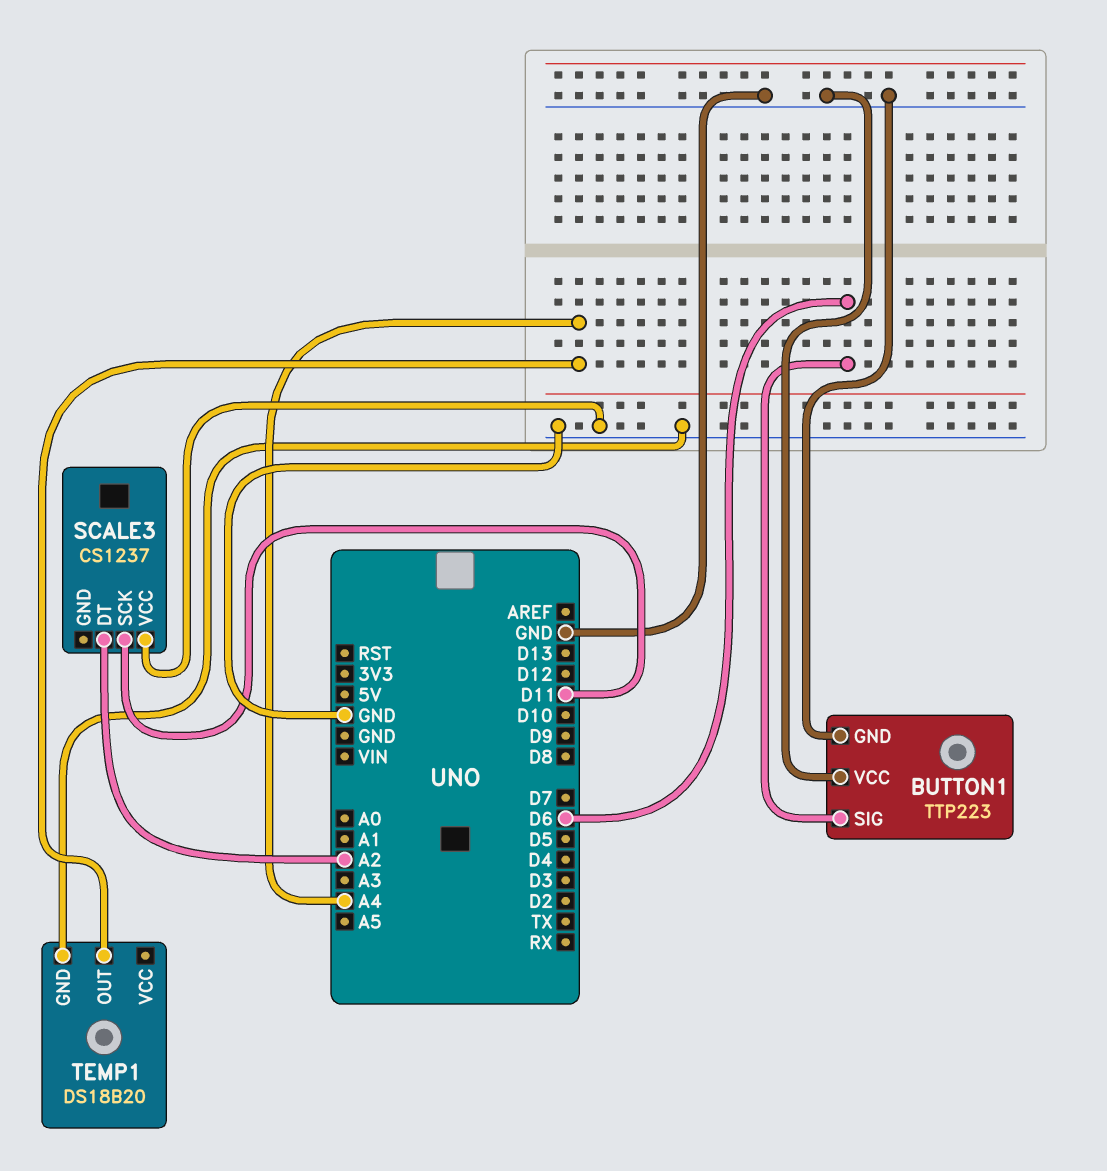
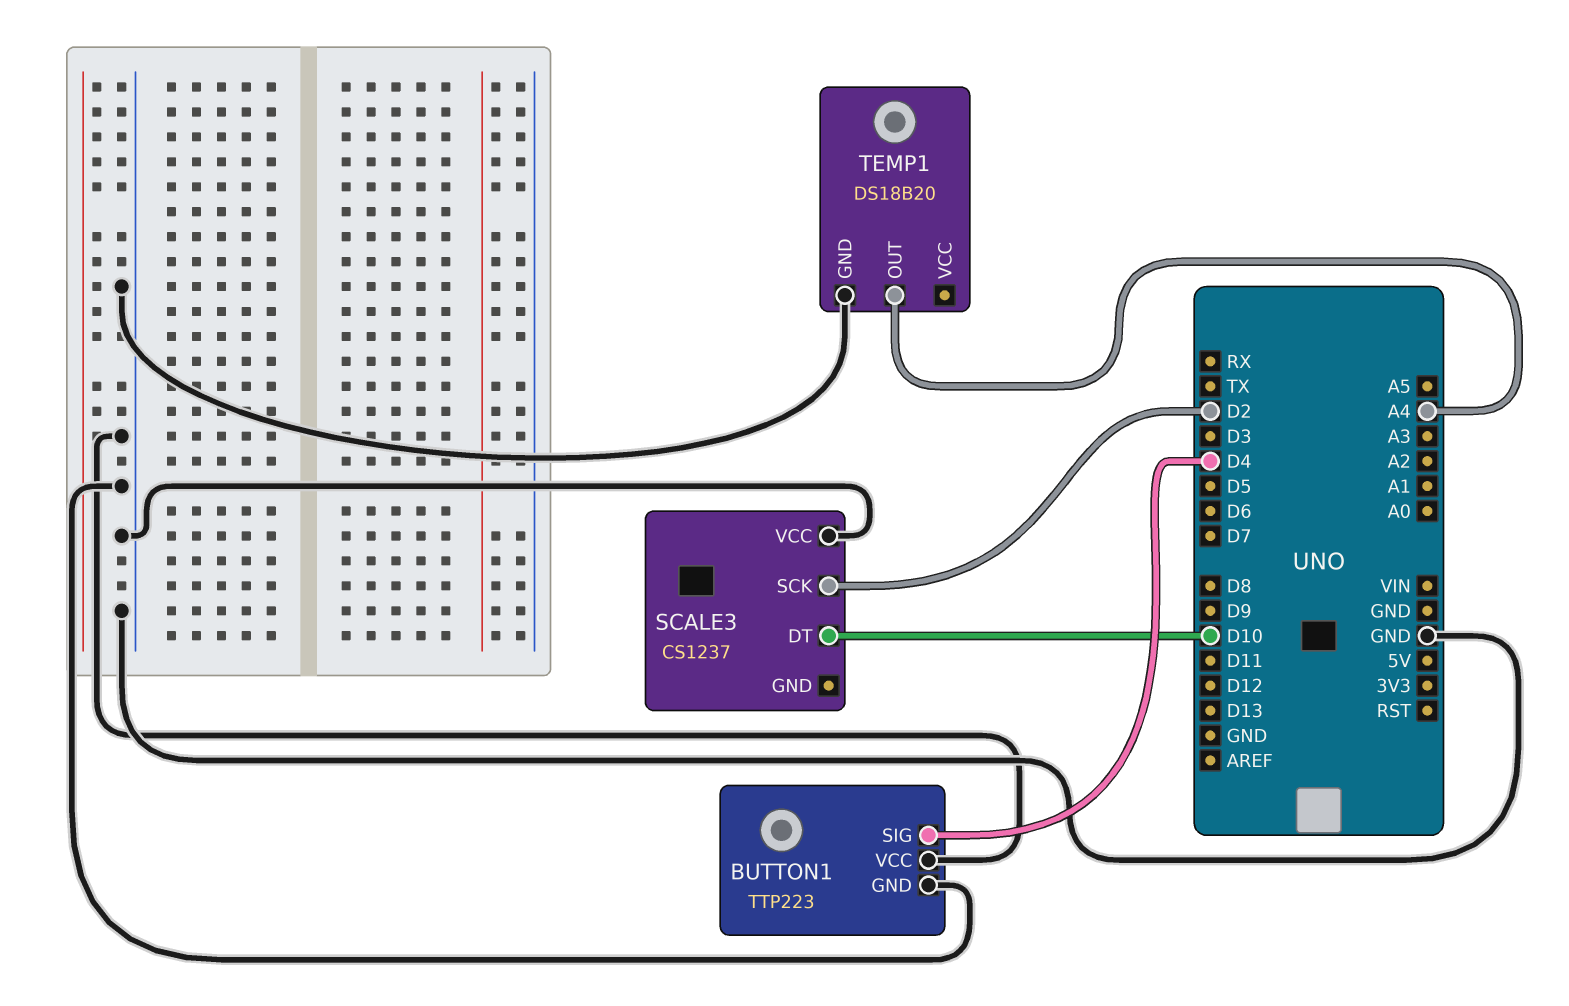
BUTTON1 pin SIG: D6 -> D4
SCALE3 pin DT: A2 -> D10
SCALE3 pin SCK: D11 -> D2

